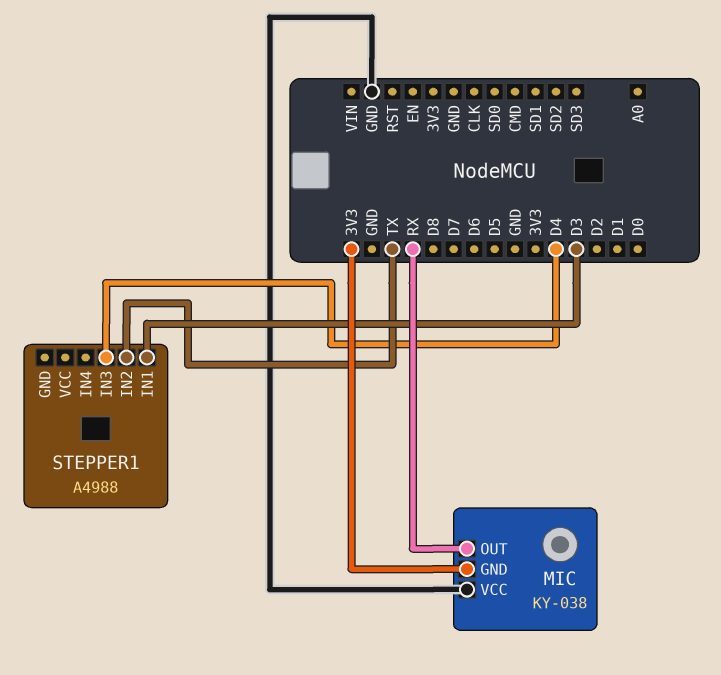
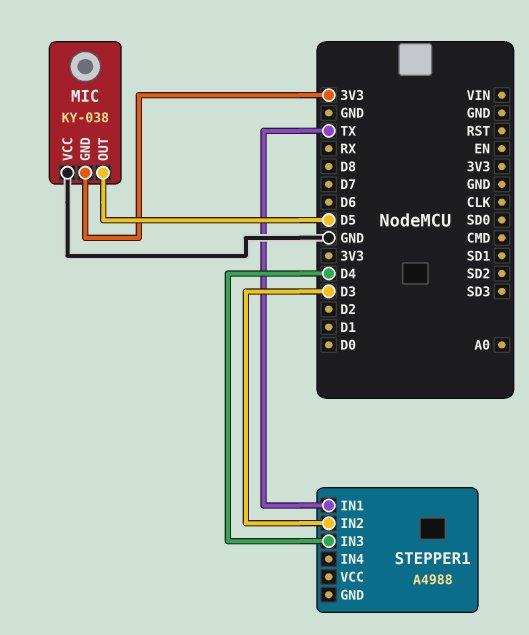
MIC pin OUT: RX -> D5
STEPPER1 pin IN1: D3 -> TX
STEPPER1 pin IN2: TX -> D3

